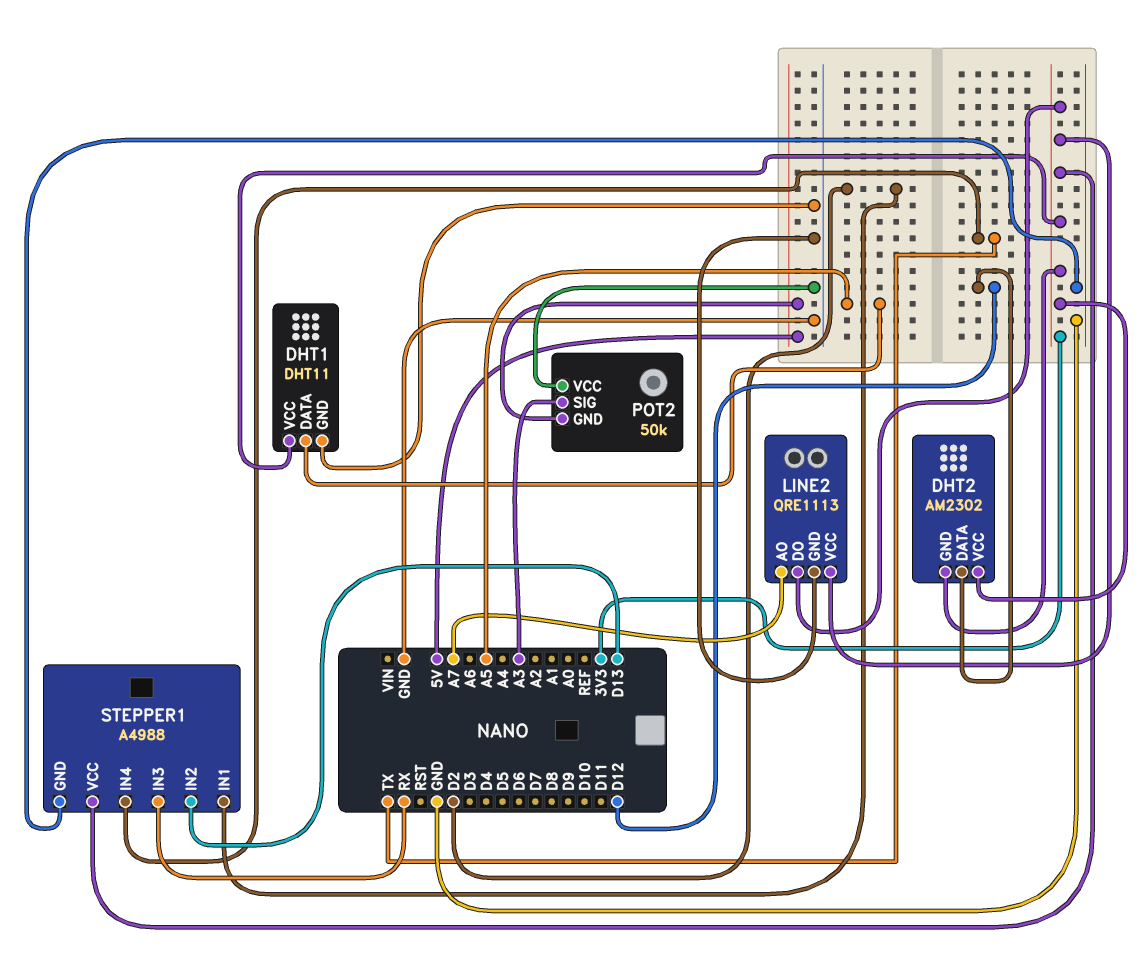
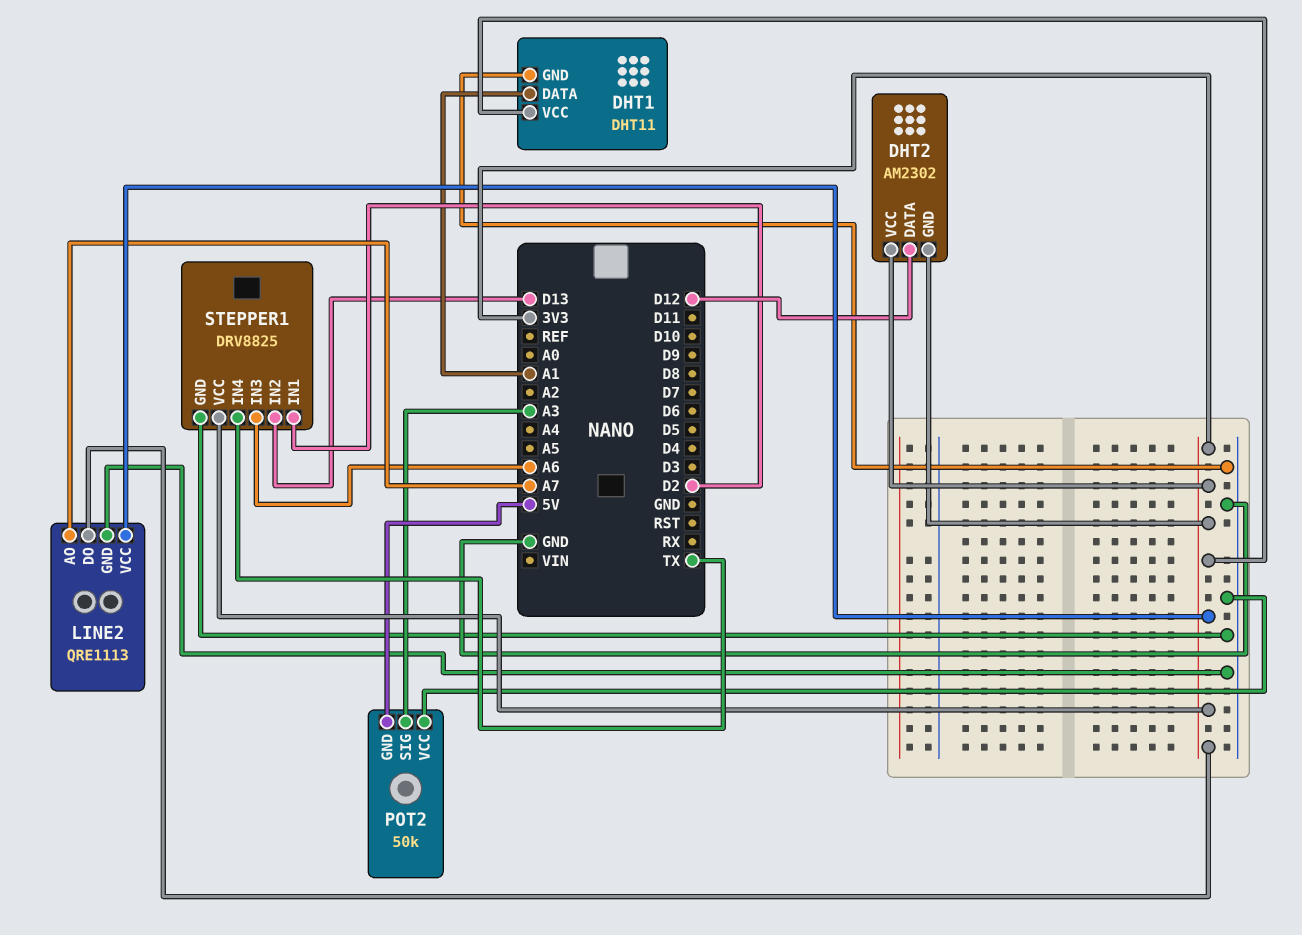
DHT1 pin DATA: A5 -> A1
STEPPER1: A4988 -> DRV8825
STEPPER1 pin IN3: RX -> A6

